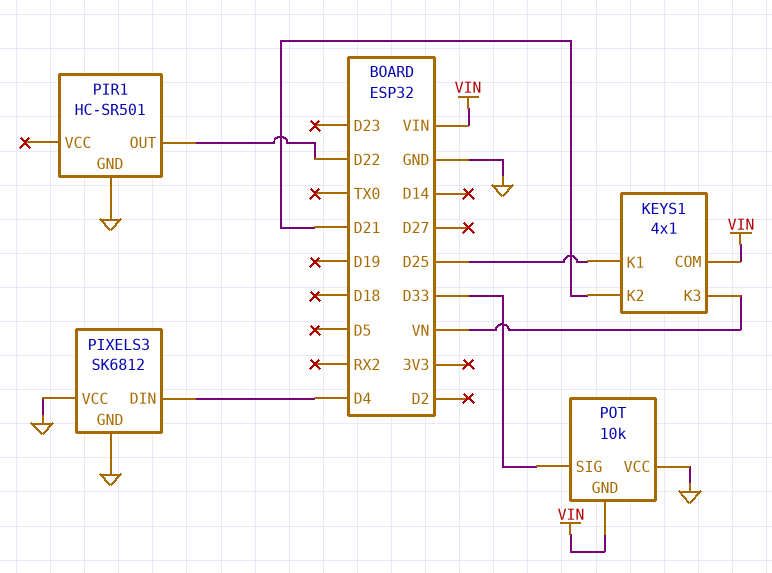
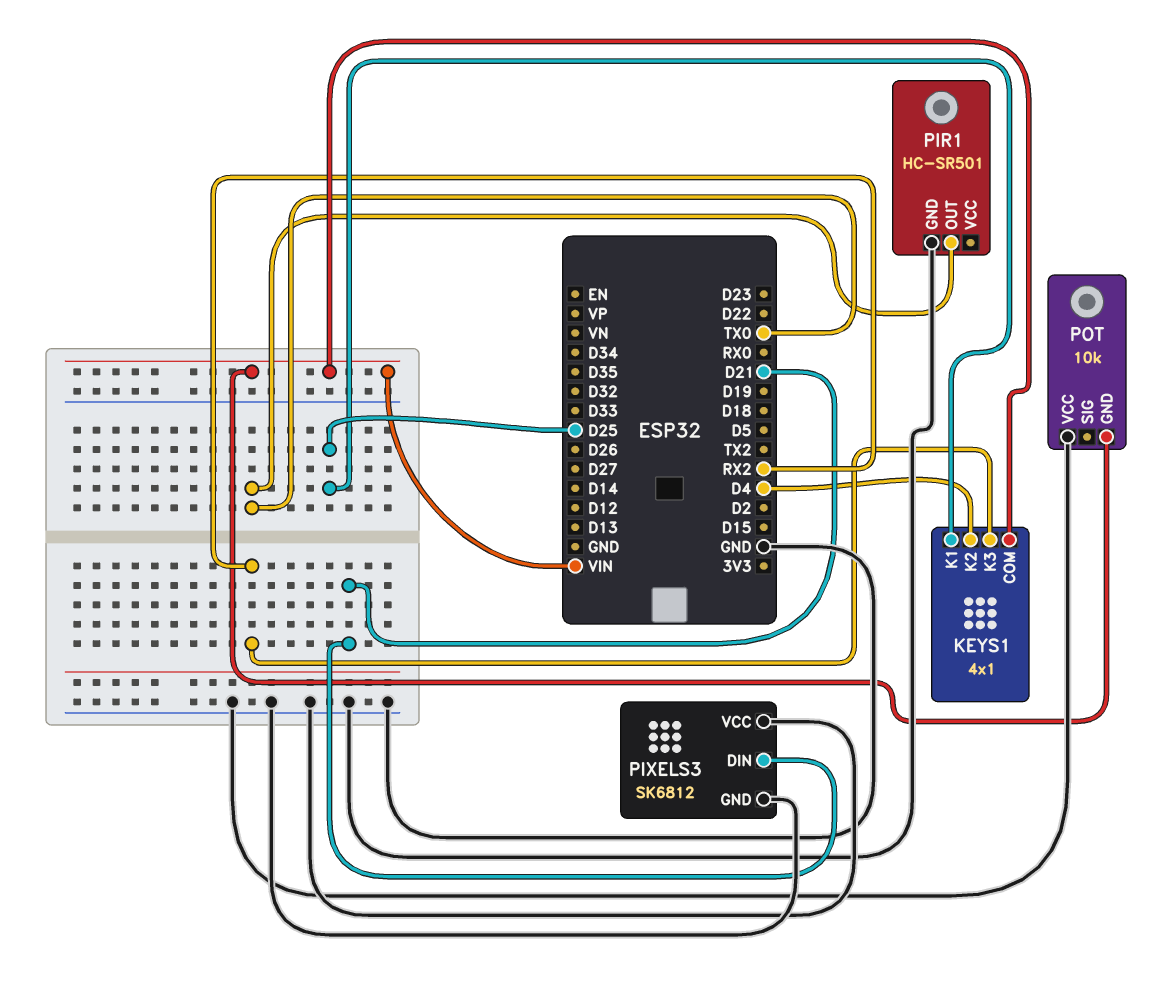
KEYS1 pin K2: D21 -> D4
KEYS1 pin K3: VN -> RX2
PIR1 pin OUT: D22 -> TX0
PIXELS3 pin DIN: D4 -> D21
POT pin SIG: D33 -> none

